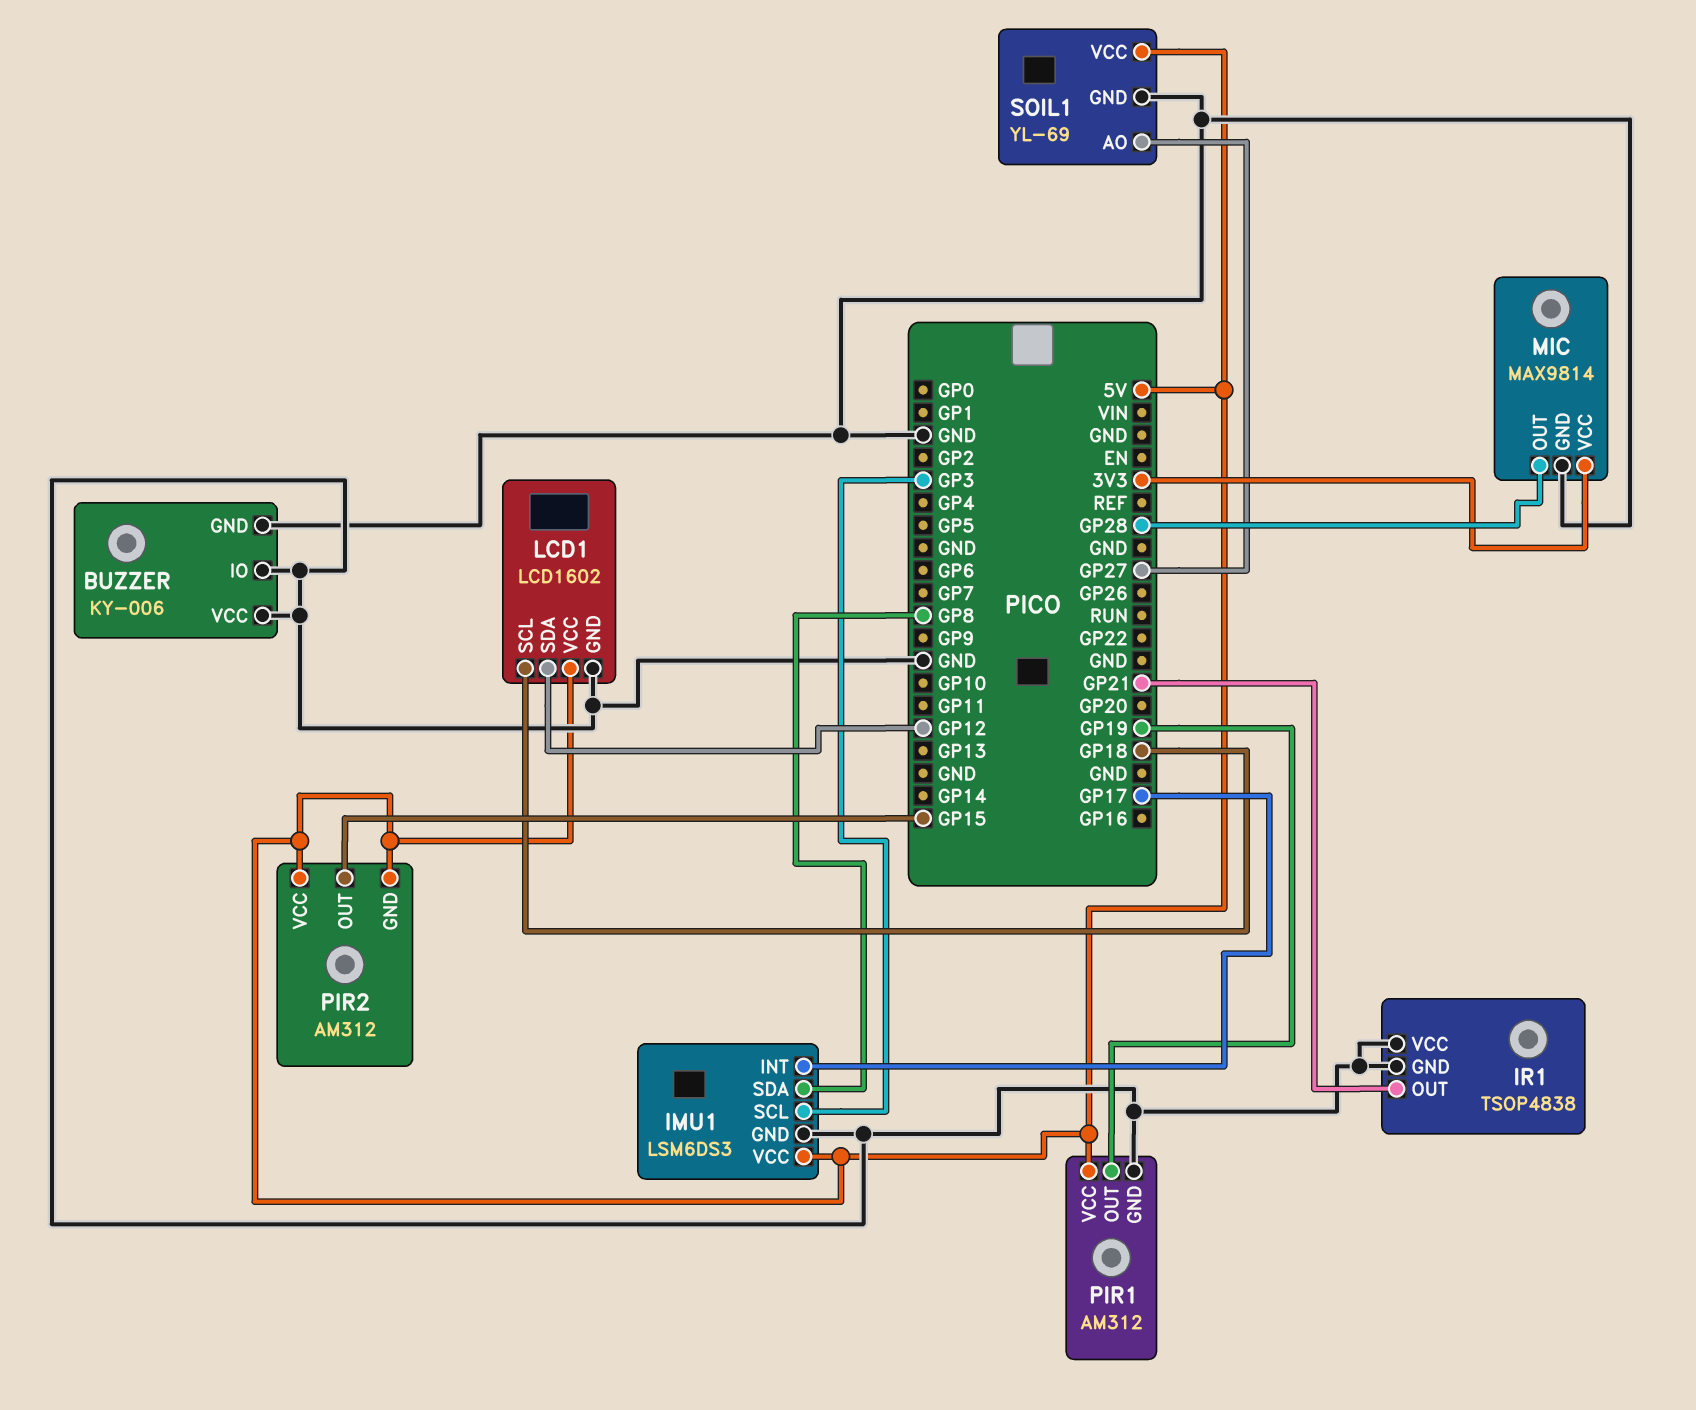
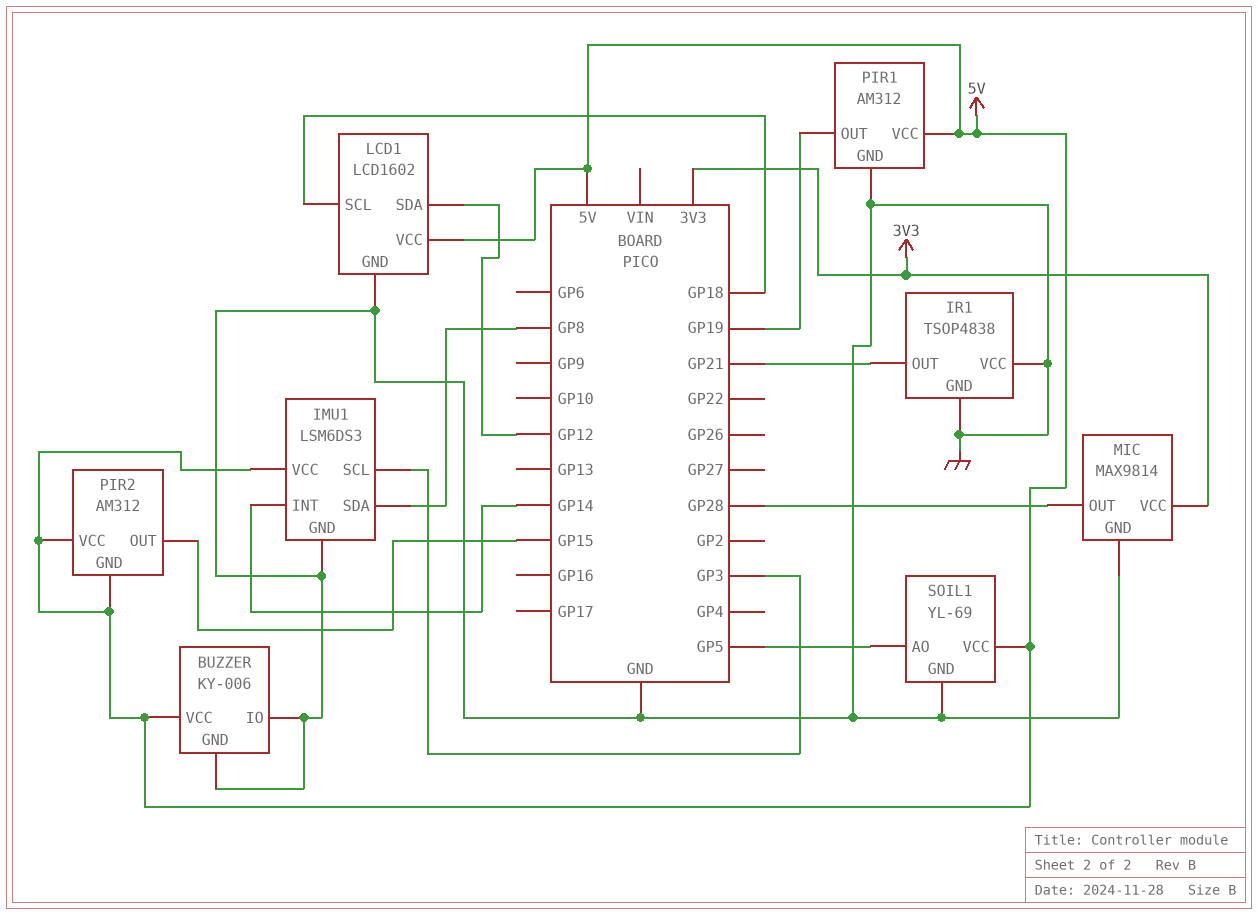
BUZZER pin VCC: GND -> 5V
IMU1 pin INT: GP17 -> GP14
SOIL1 pin AO: GP27 -> GP5

